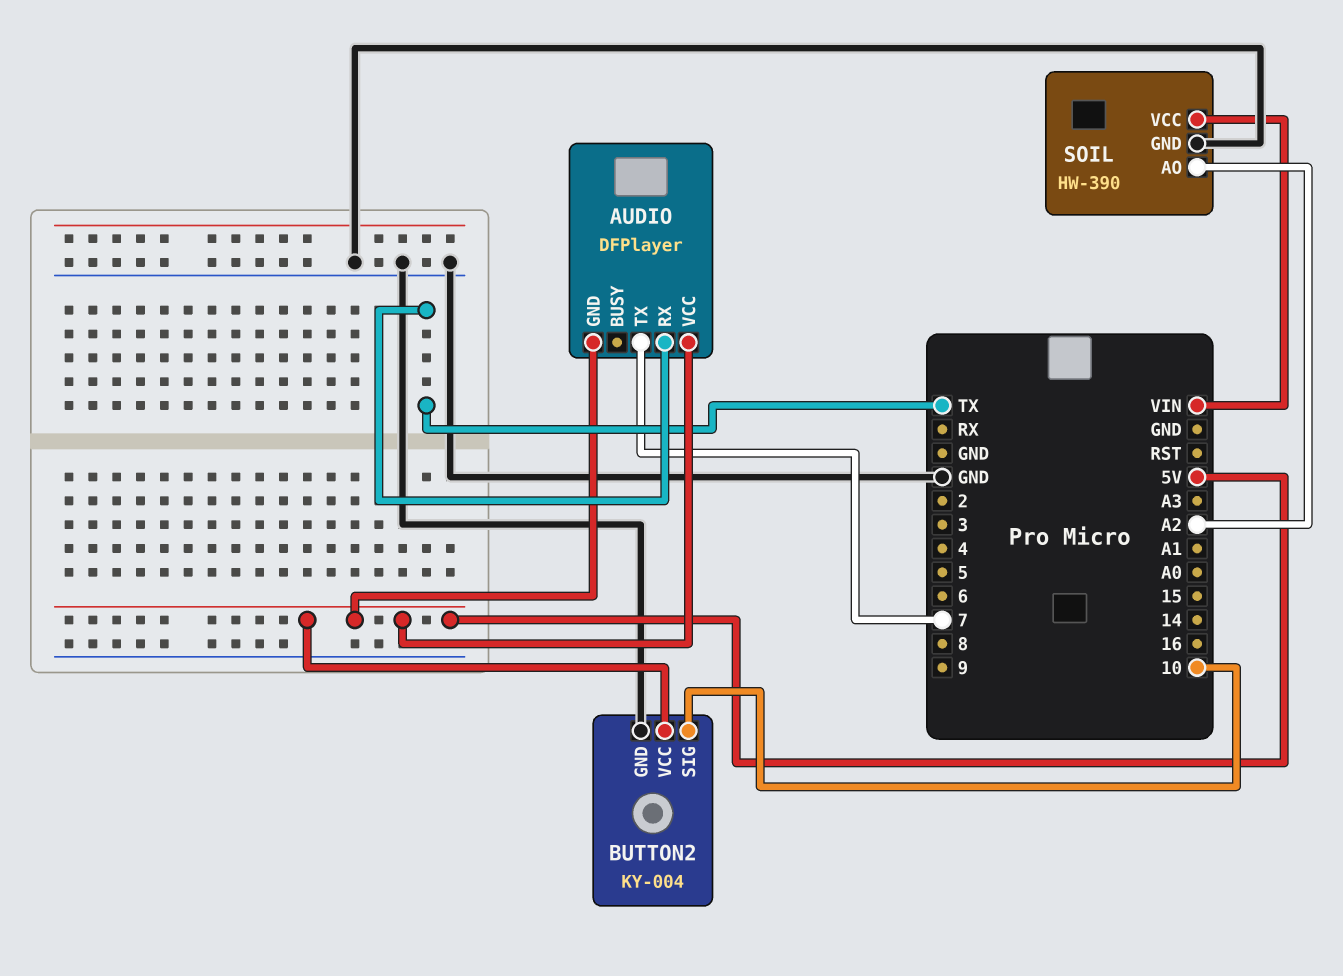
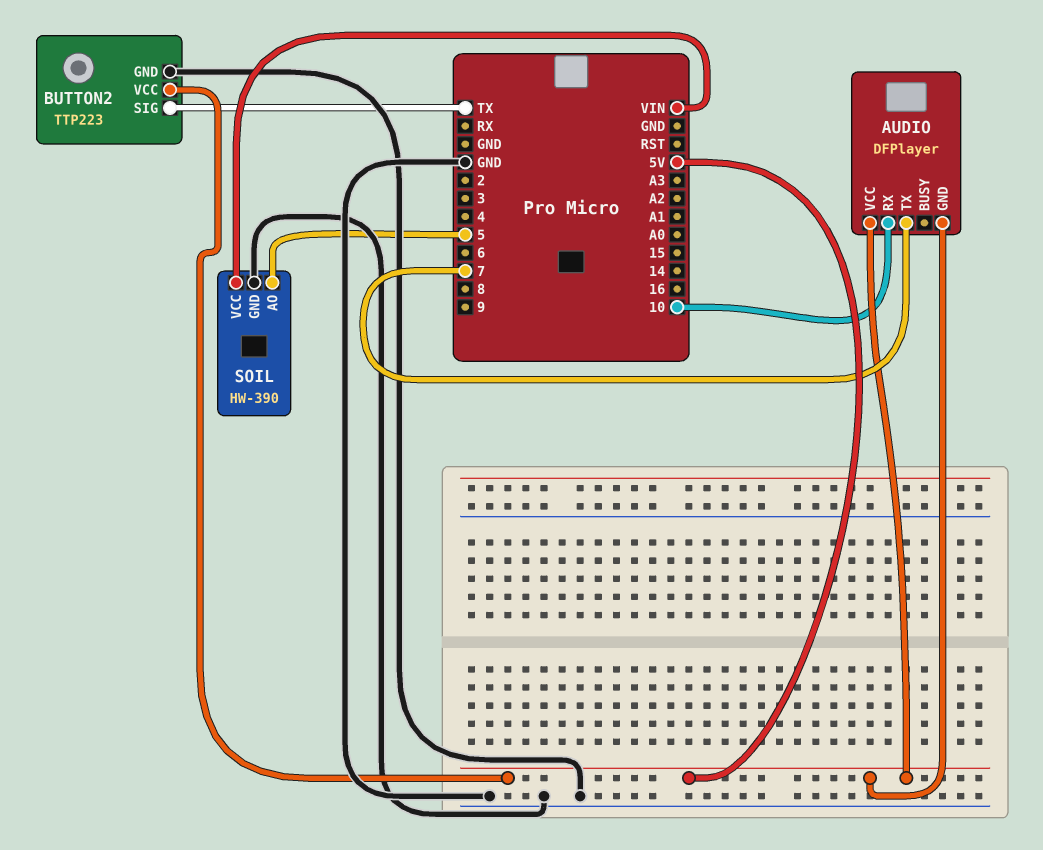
AUDIO pin RX: TX -> 10
BUTTON2: KY-004 -> TTP223
BUTTON2 pin SIG: 10 -> TX
SOIL pin AO: A2 -> 5

